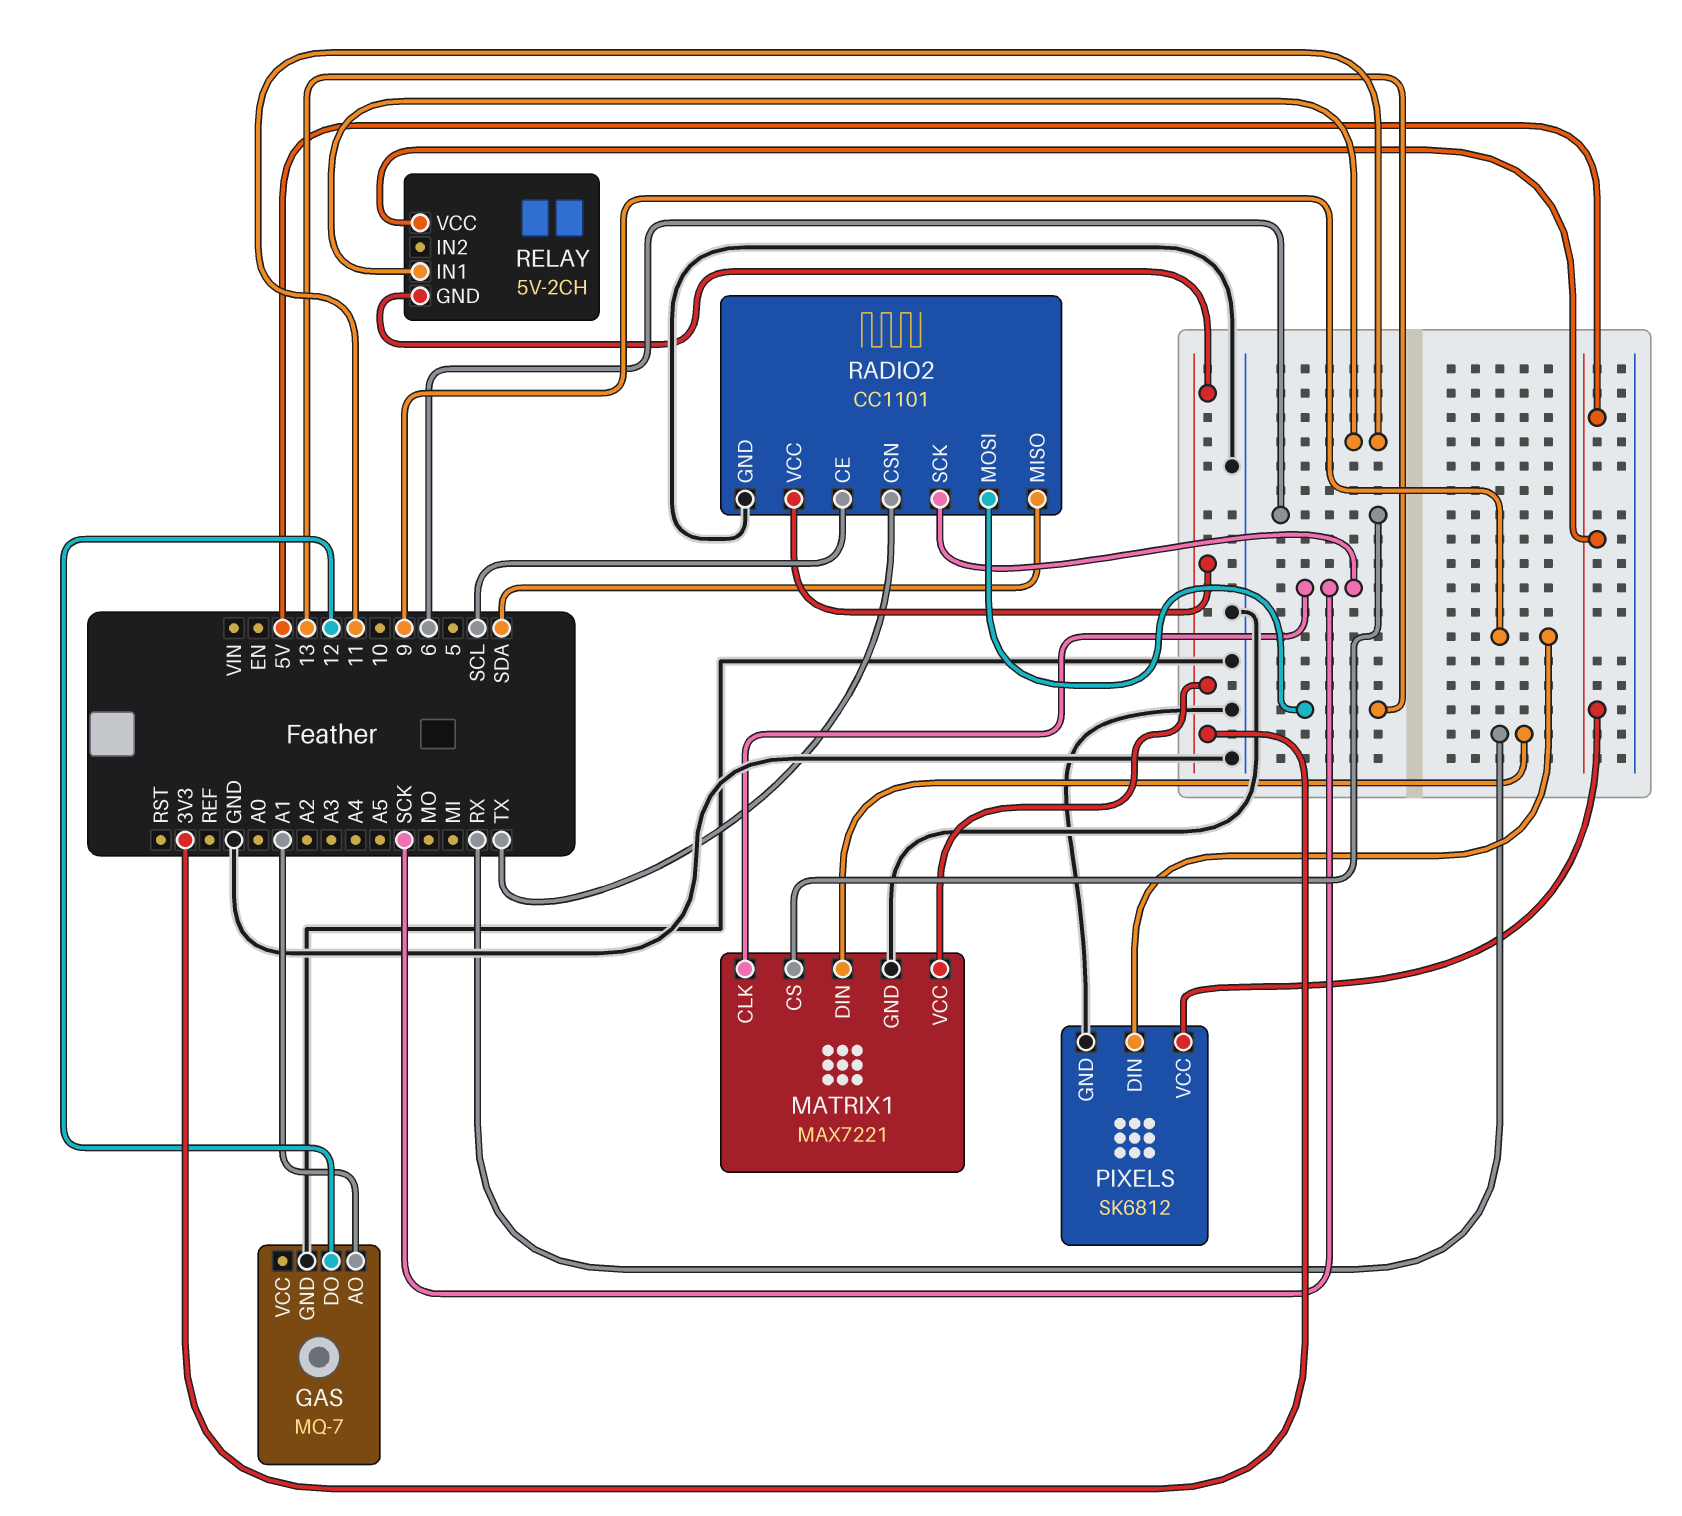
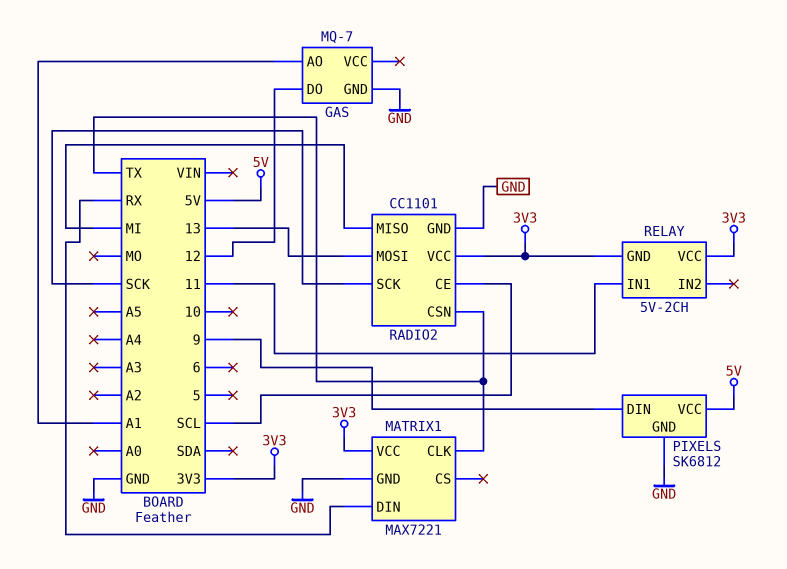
MATRIX1 pin CLK: SCK -> TX
MATRIX1 pin CS: 6 -> none
RADIO2 pin MISO: SDA -> MI
RELAY pin VCC: 5V -> 3V3

